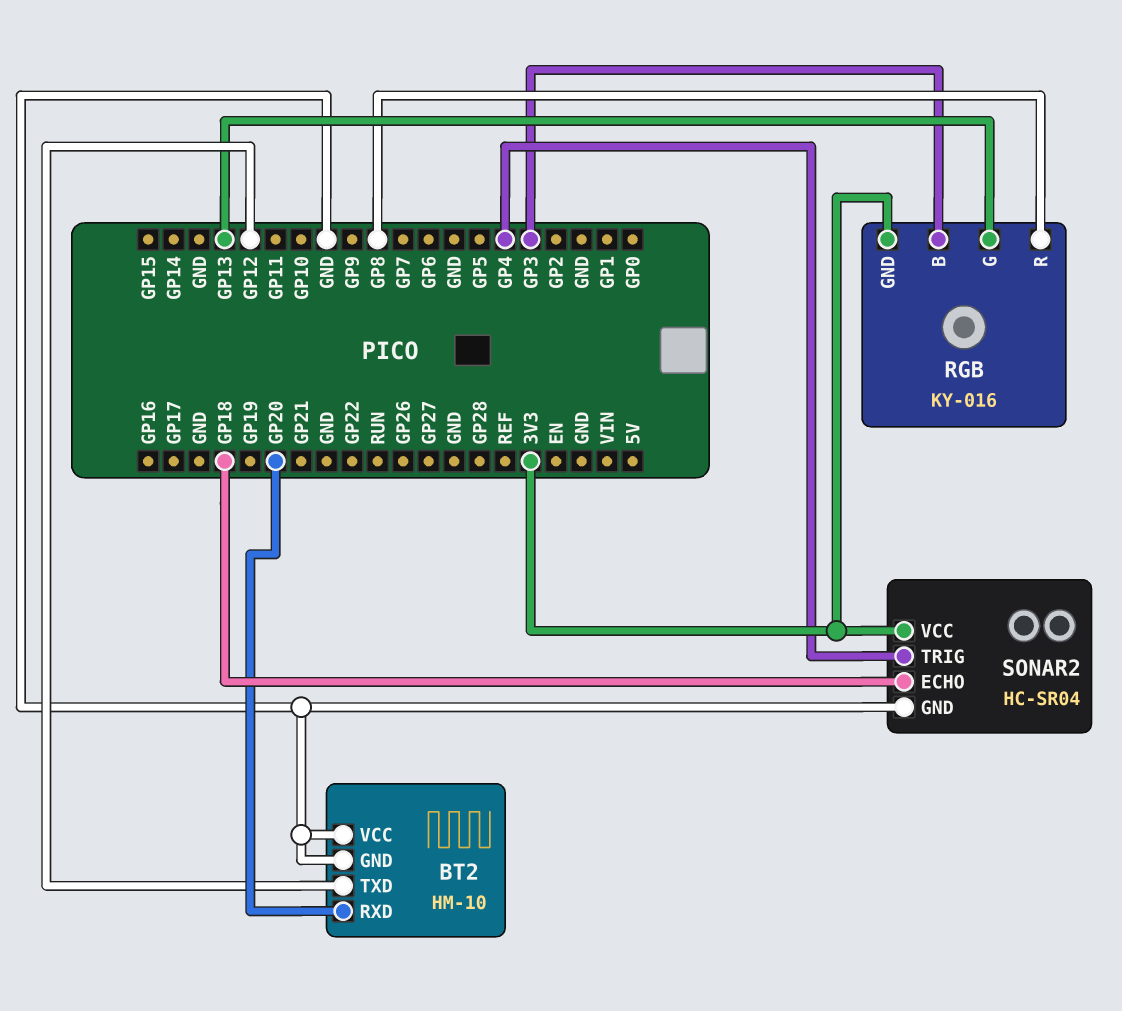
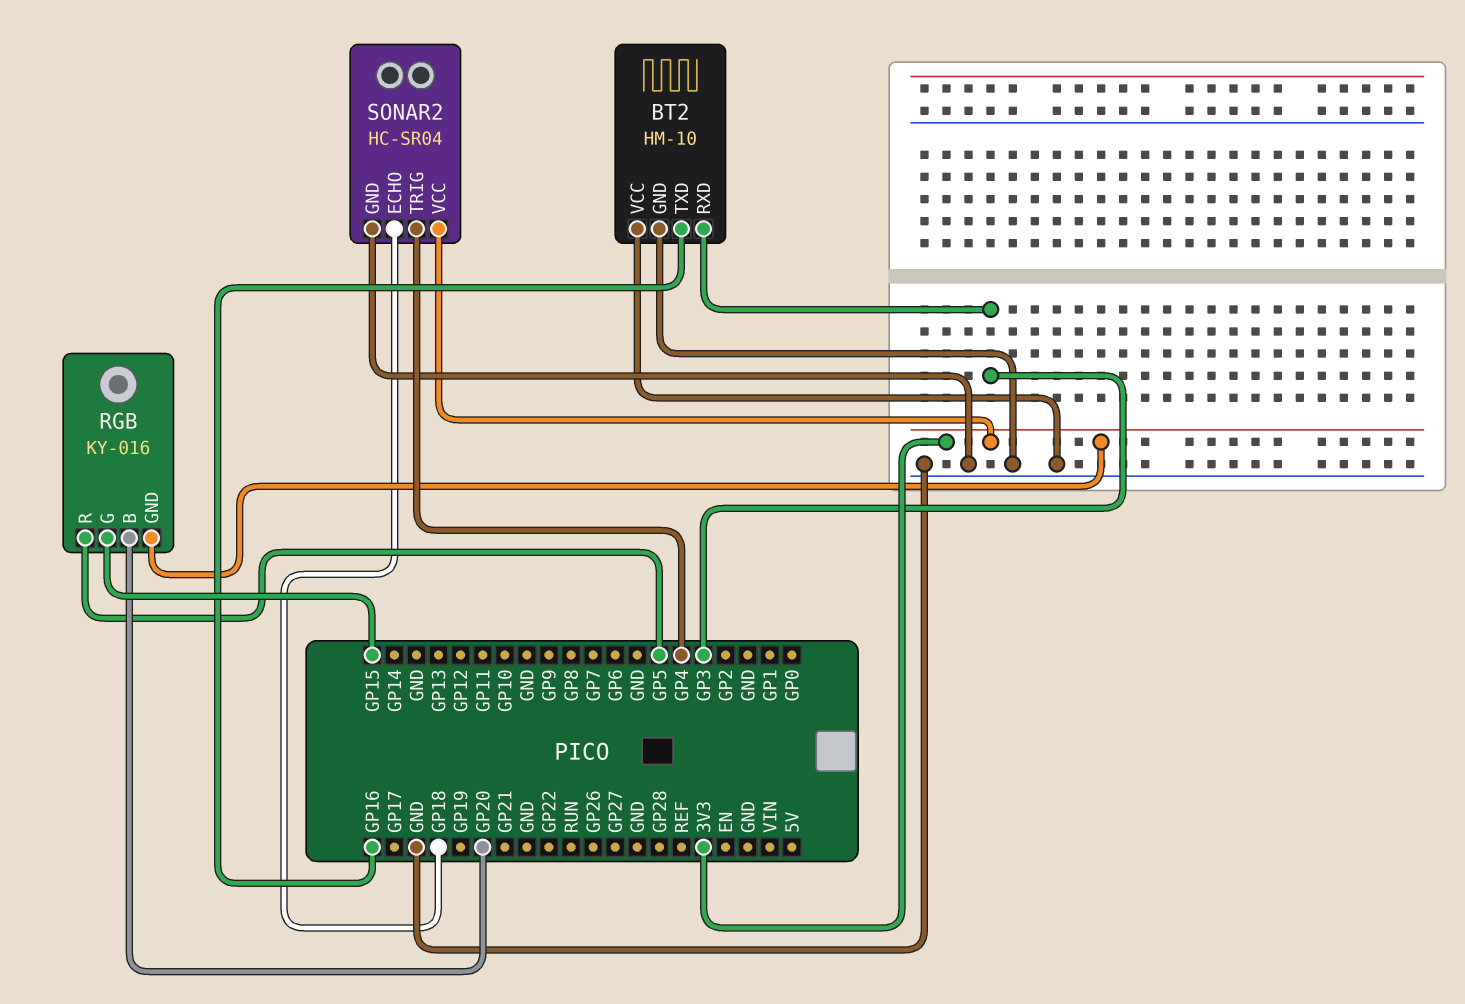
BT2 pin RXD: GP20 -> GP3
BT2 pin TXD: GP12 -> GP16
RGB pin B: GP3 -> GP20
RGB pin G: GP13 -> GP15
RGB pin R: GP8 -> GP5

